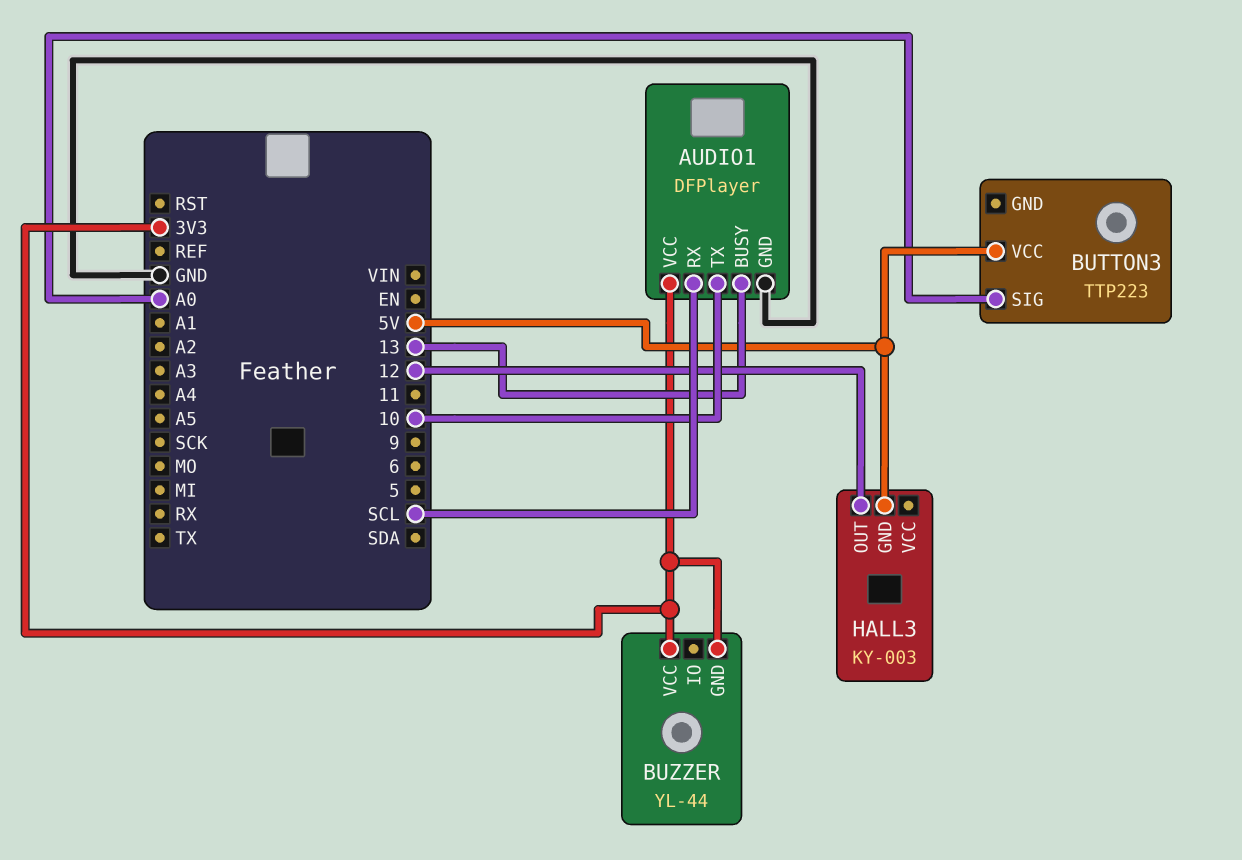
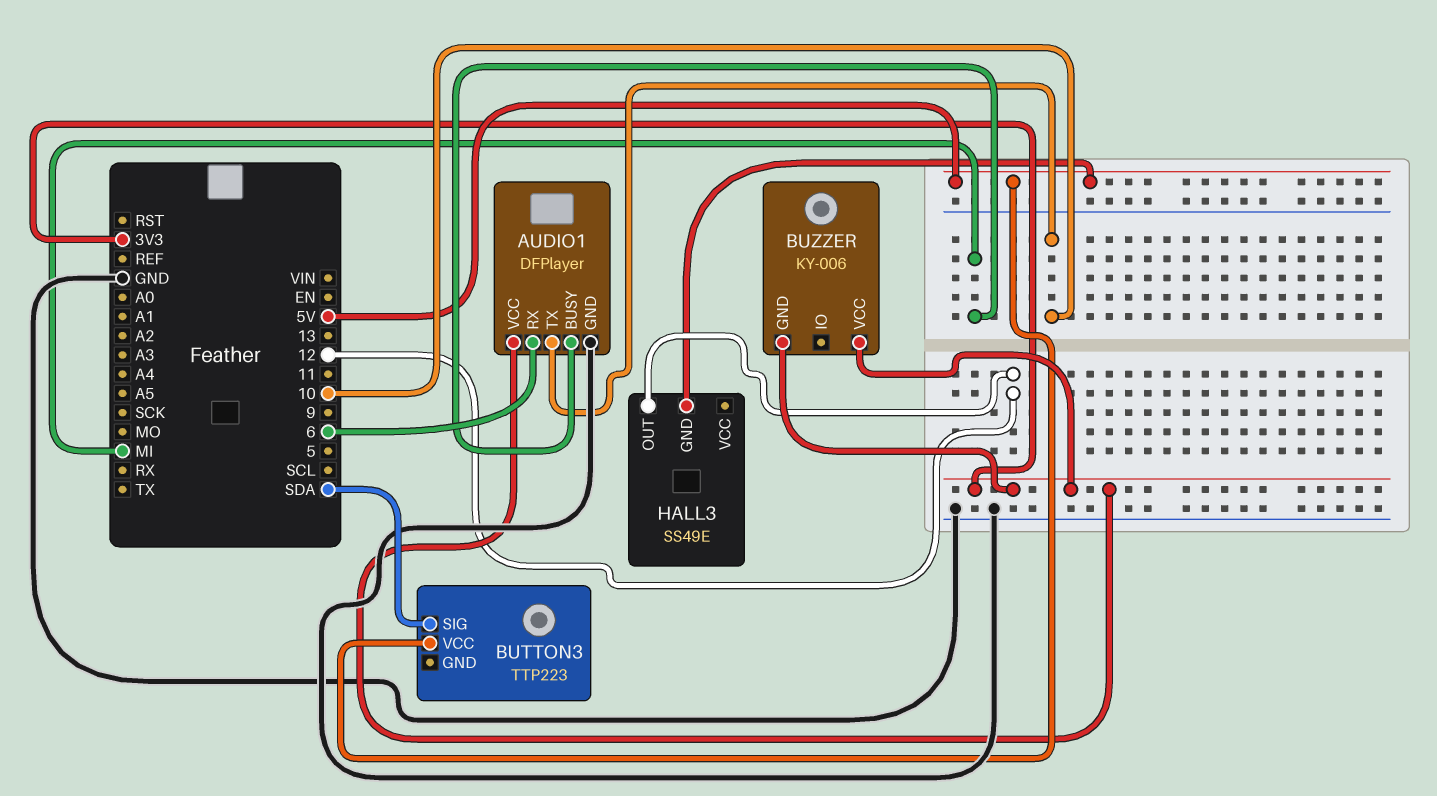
AUDIO1 pin BUSY: 13 -> MI
AUDIO1 pin RX: SCL -> 6
BUTTON3 pin SIG: A0 -> SDA
BUZZER: YL-44 -> KY-006
HALL3: KY-003 -> SS49E

